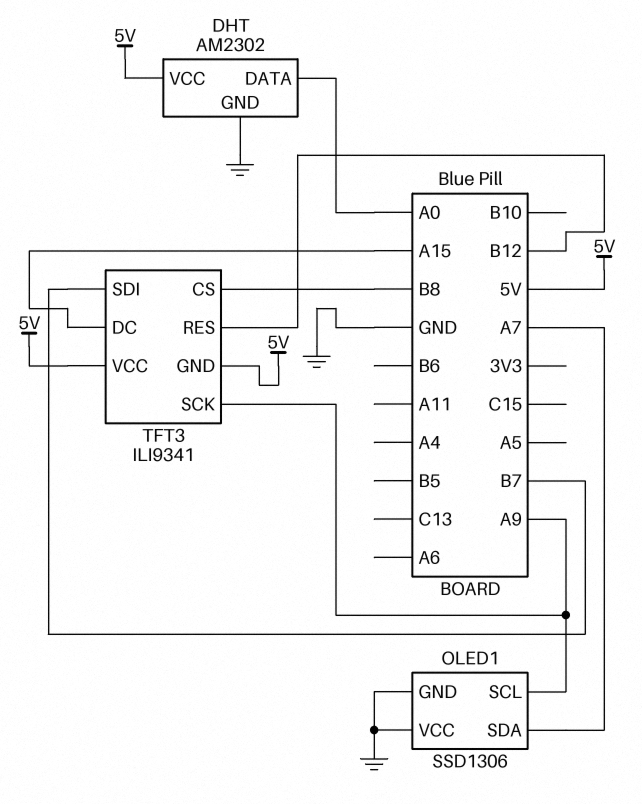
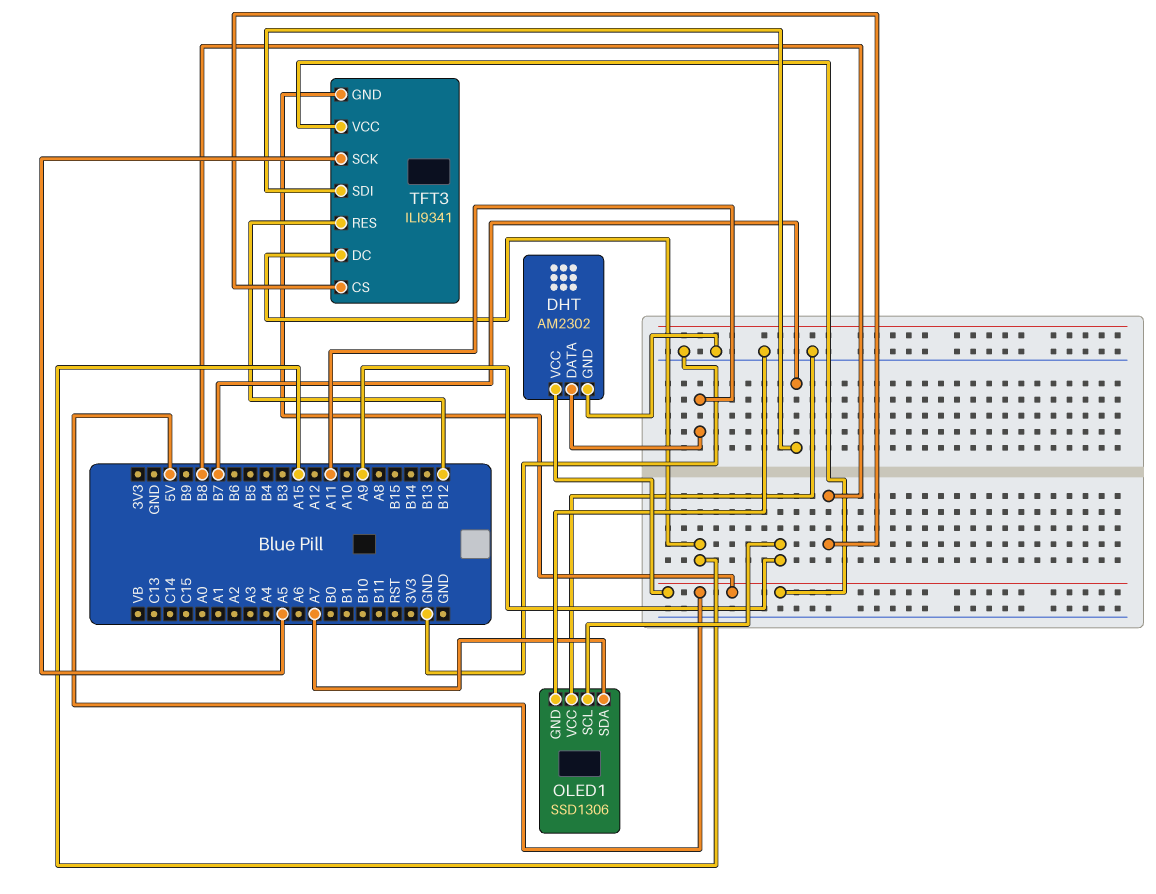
DHT pin DATA: A0 -> A11
TFT3 pin SCK: A9 -> A5

